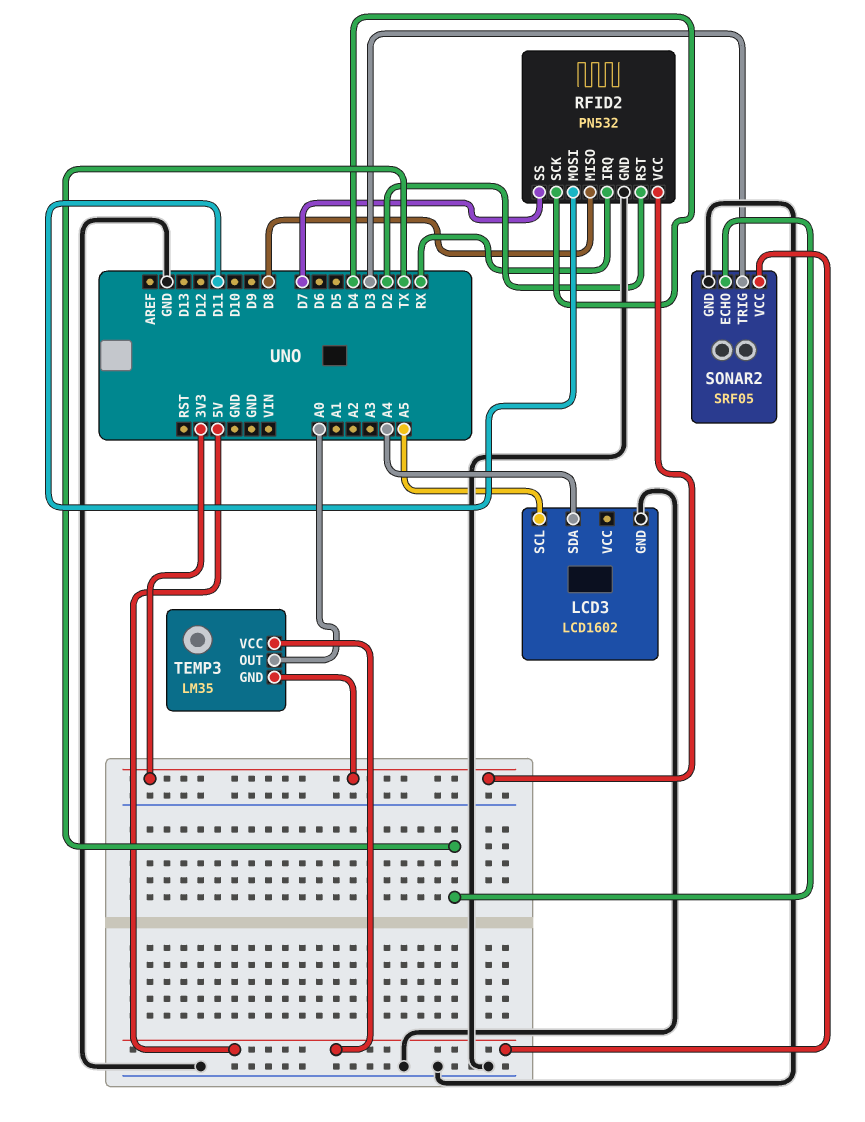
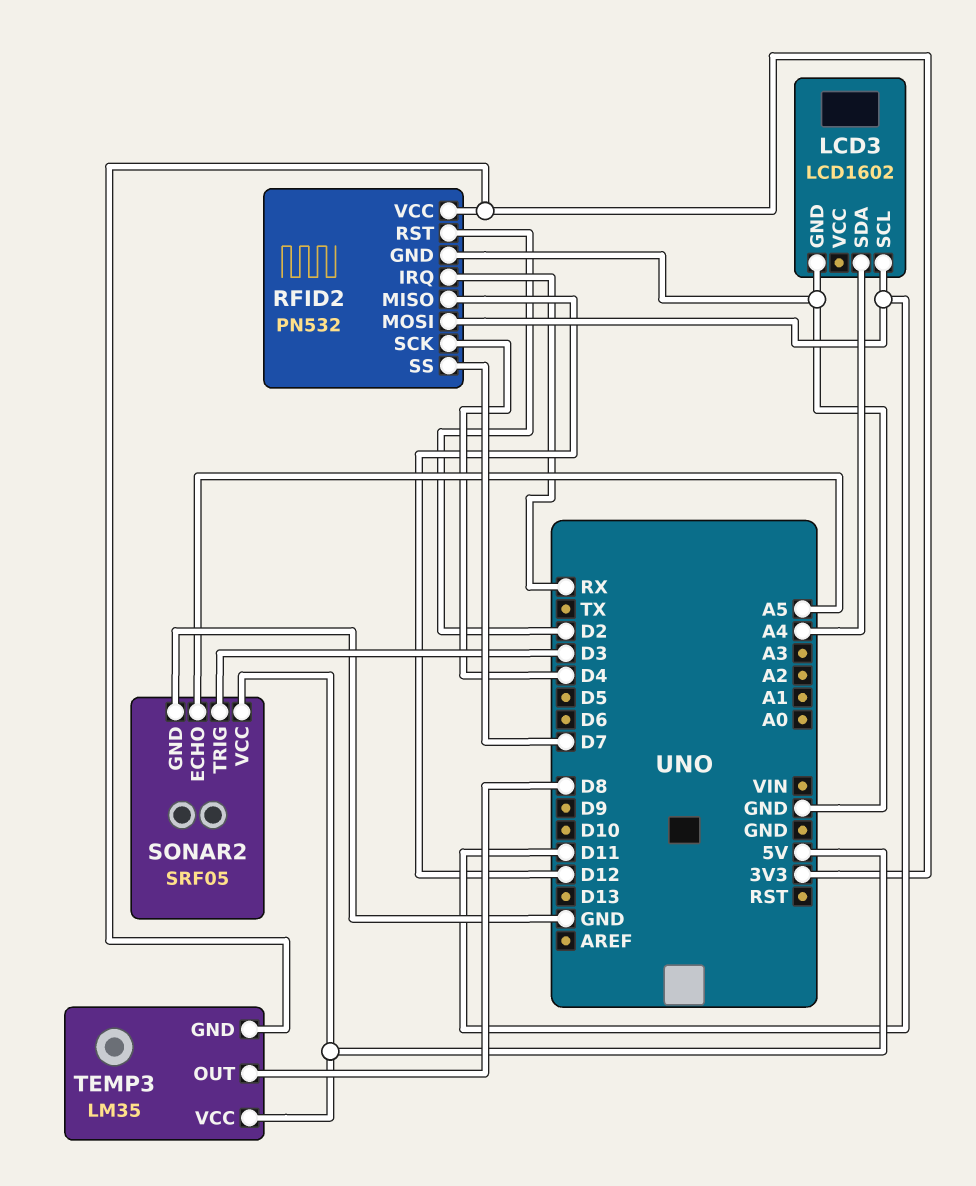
LCD3 pin SCL: A5 -> D11
RFID2 pin MISO: D8 -> D12
SONAR2 pin ECHO: TX -> A5
TEMP3 pin OUT: A0 -> D8

